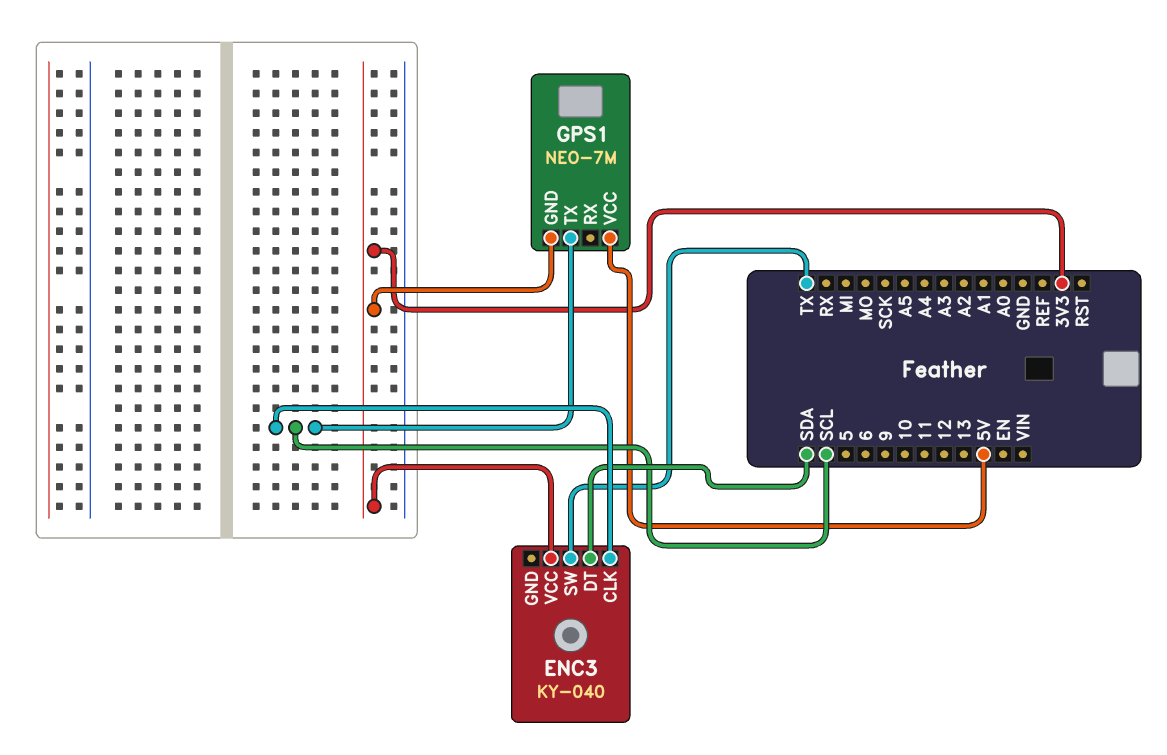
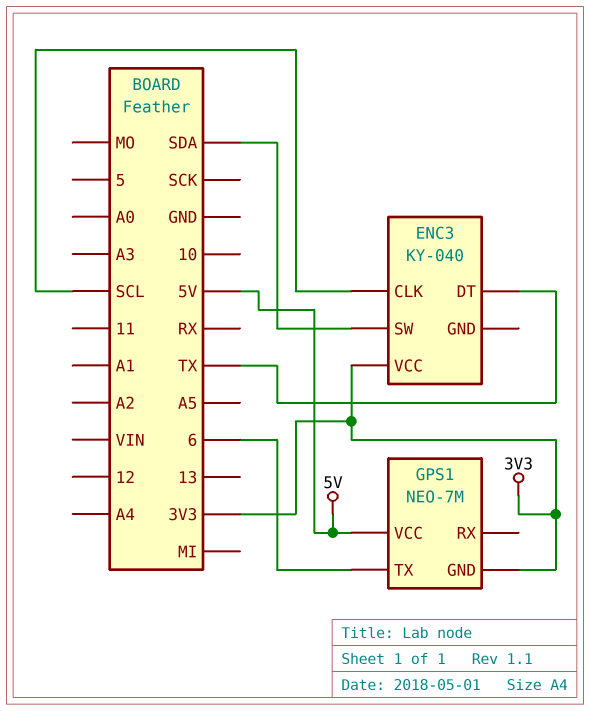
ENC3 pin DT: SDA -> TX
ENC3 pin SW: TX -> SDA
GPS1 pin TX: SCL -> 6

